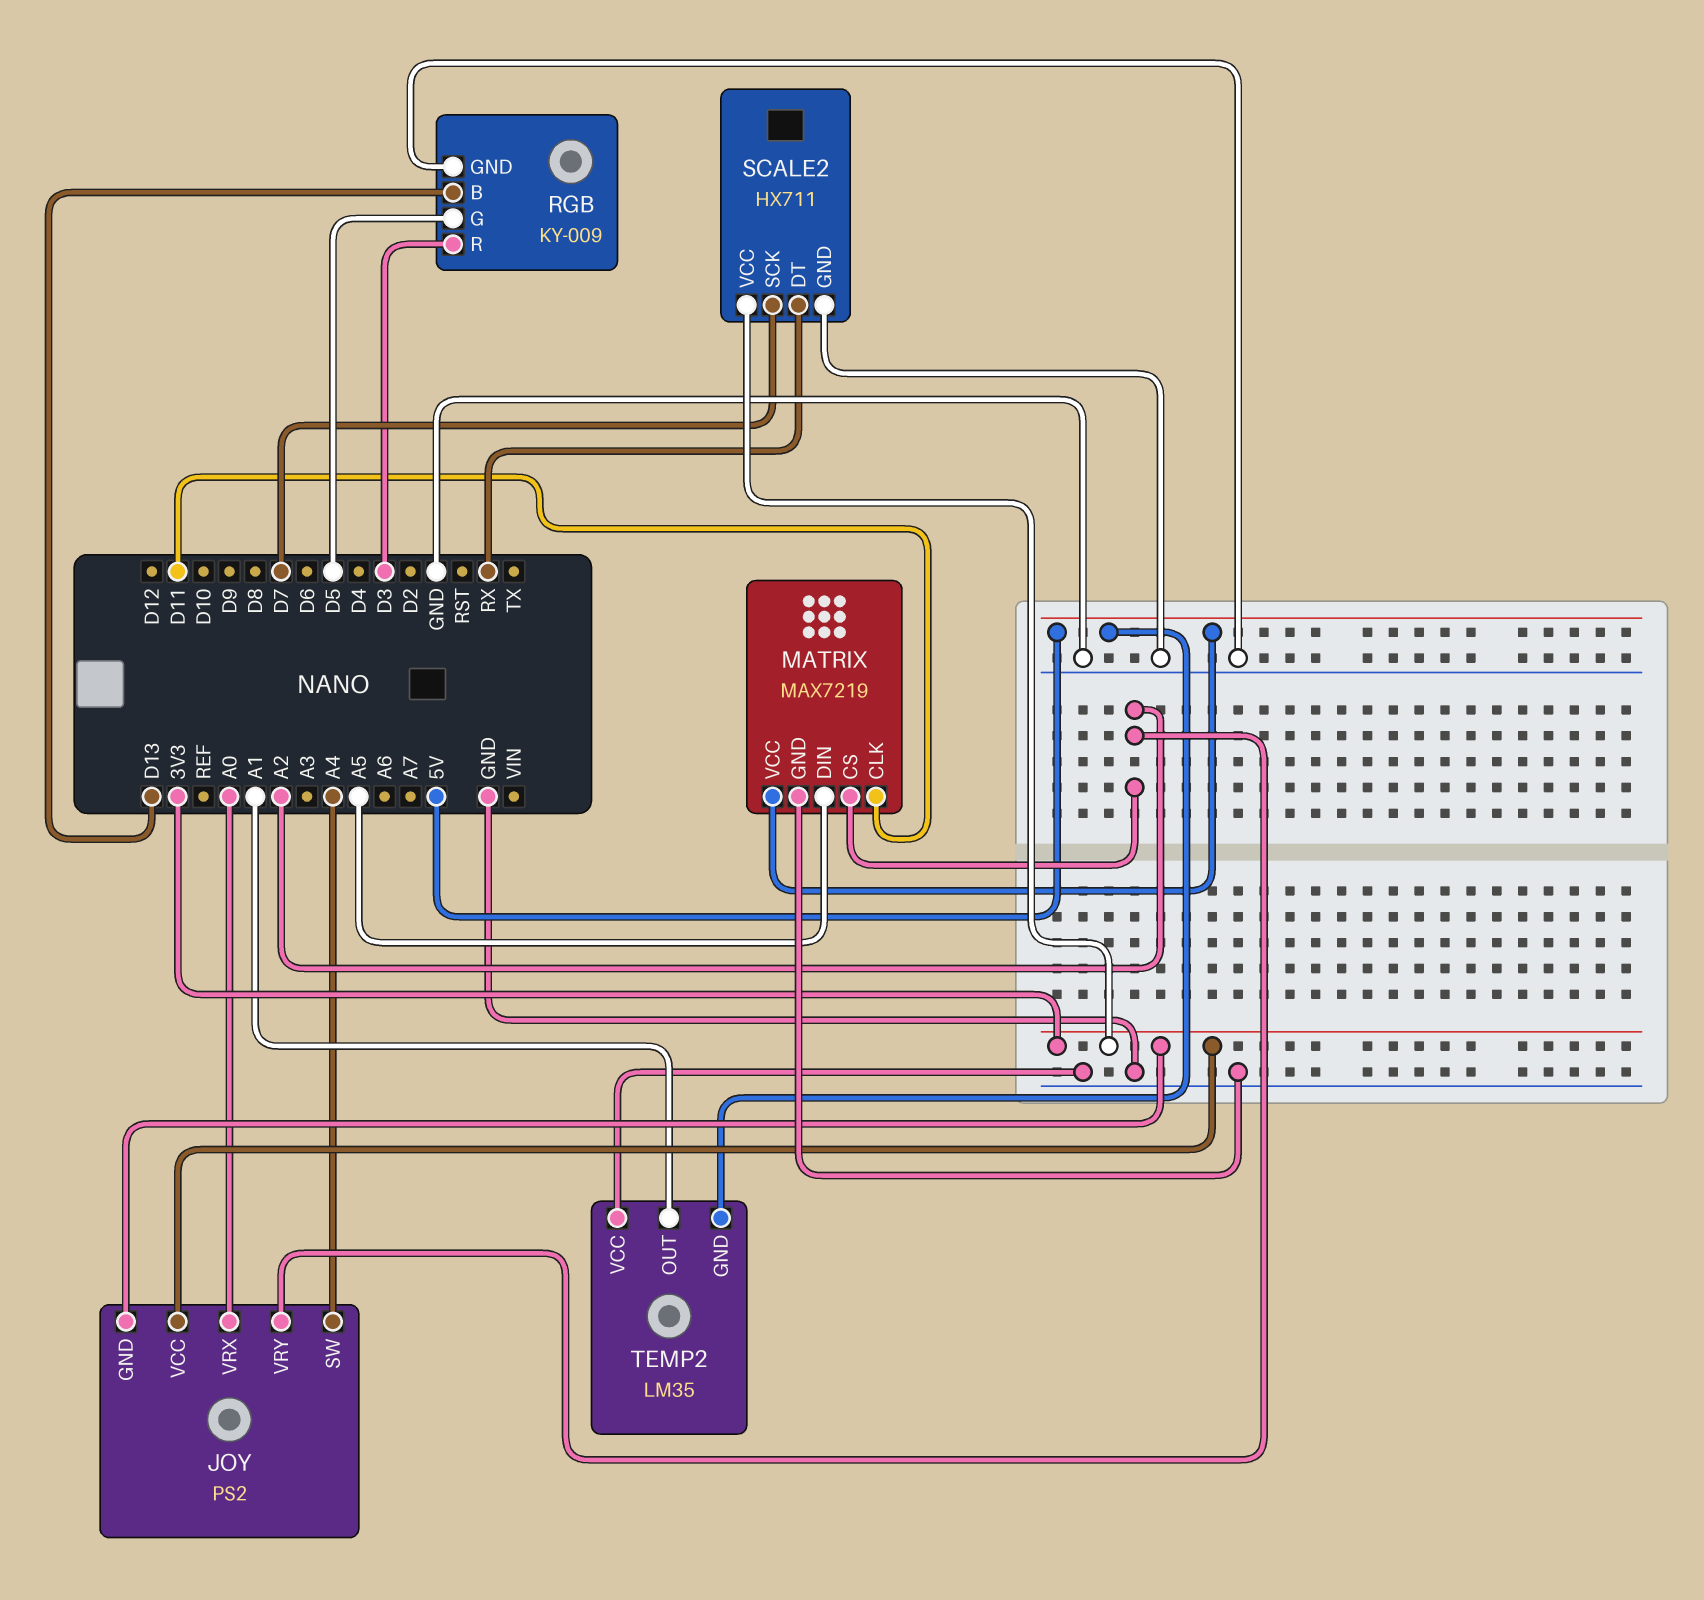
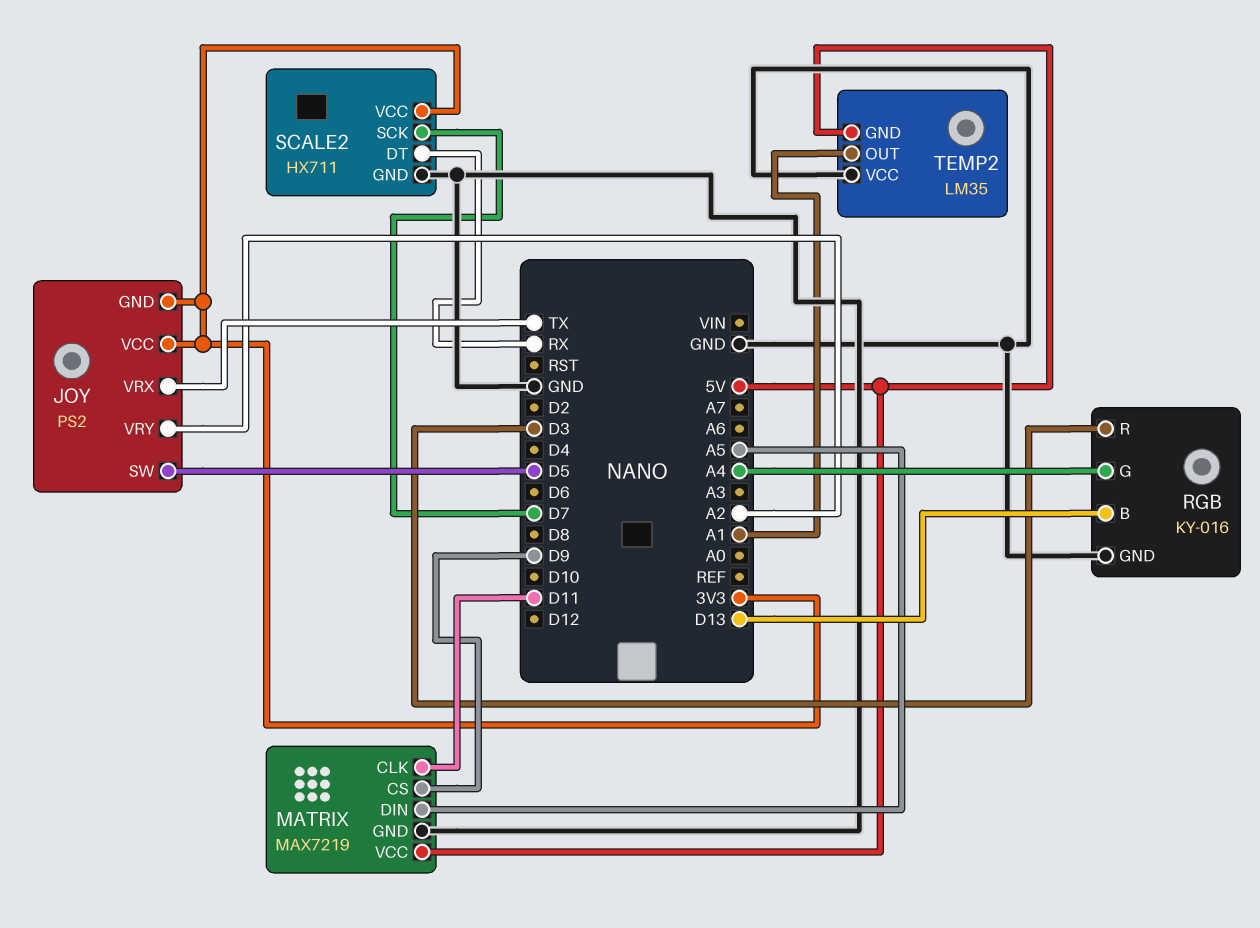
JOY pin SW: A4 -> D5
JOY pin VRX: A0 -> TX
MATRIX pin CS: A2 -> D9
RGB: KY-009 -> KY-016
RGB pin G: D5 -> A4

